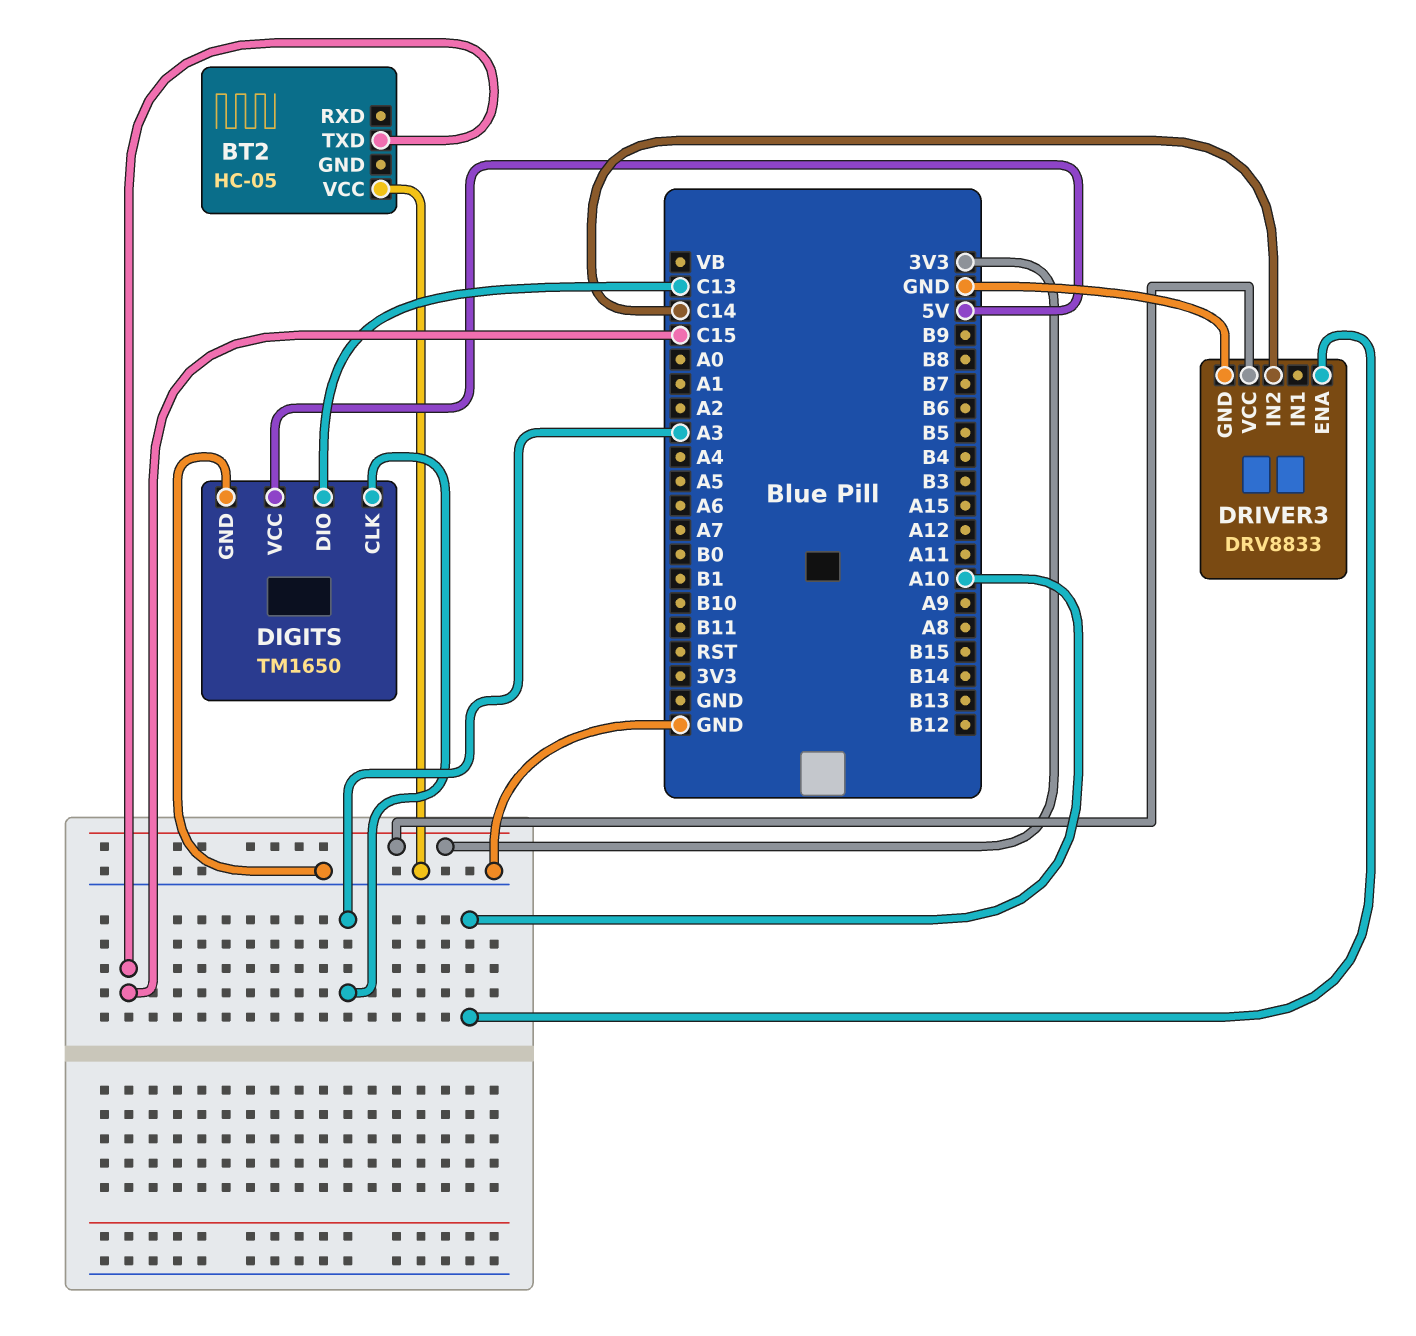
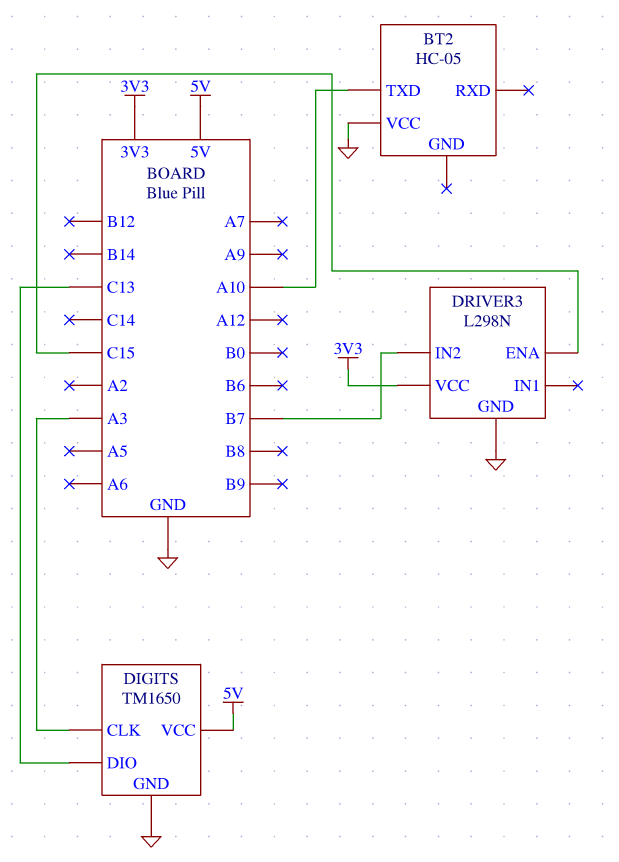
BT2 pin TXD: C15 -> A10
DRIVER3: DRV8833 -> L298N
DRIVER3 pin ENA: A10 -> C15
DRIVER3 pin IN2: C14 -> B7

